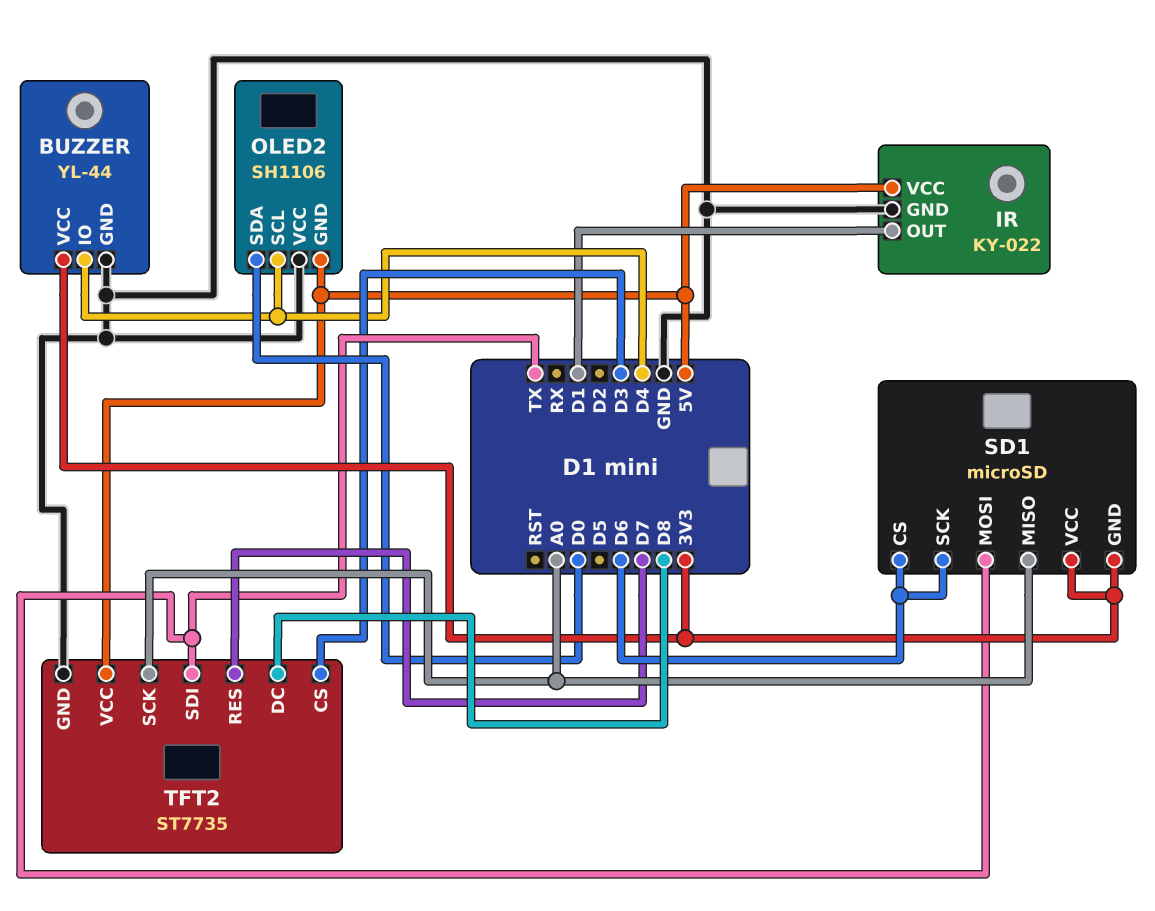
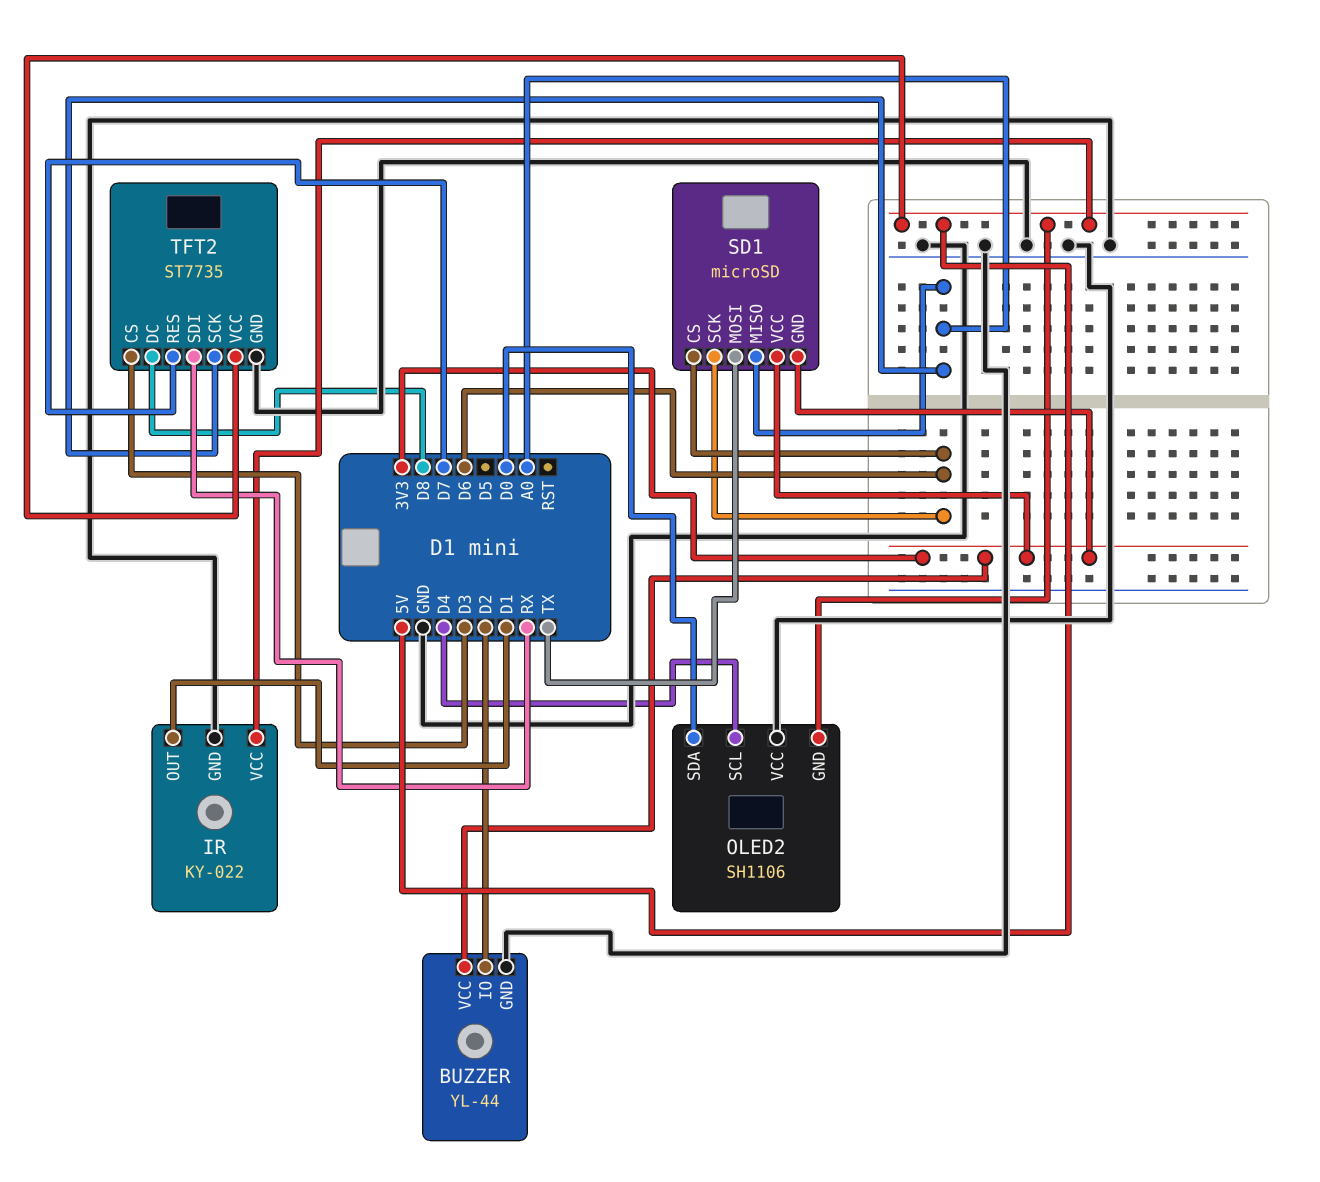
BUZZER pin IO: D4 -> D2
TFT2 pin SDI: TX -> RX

